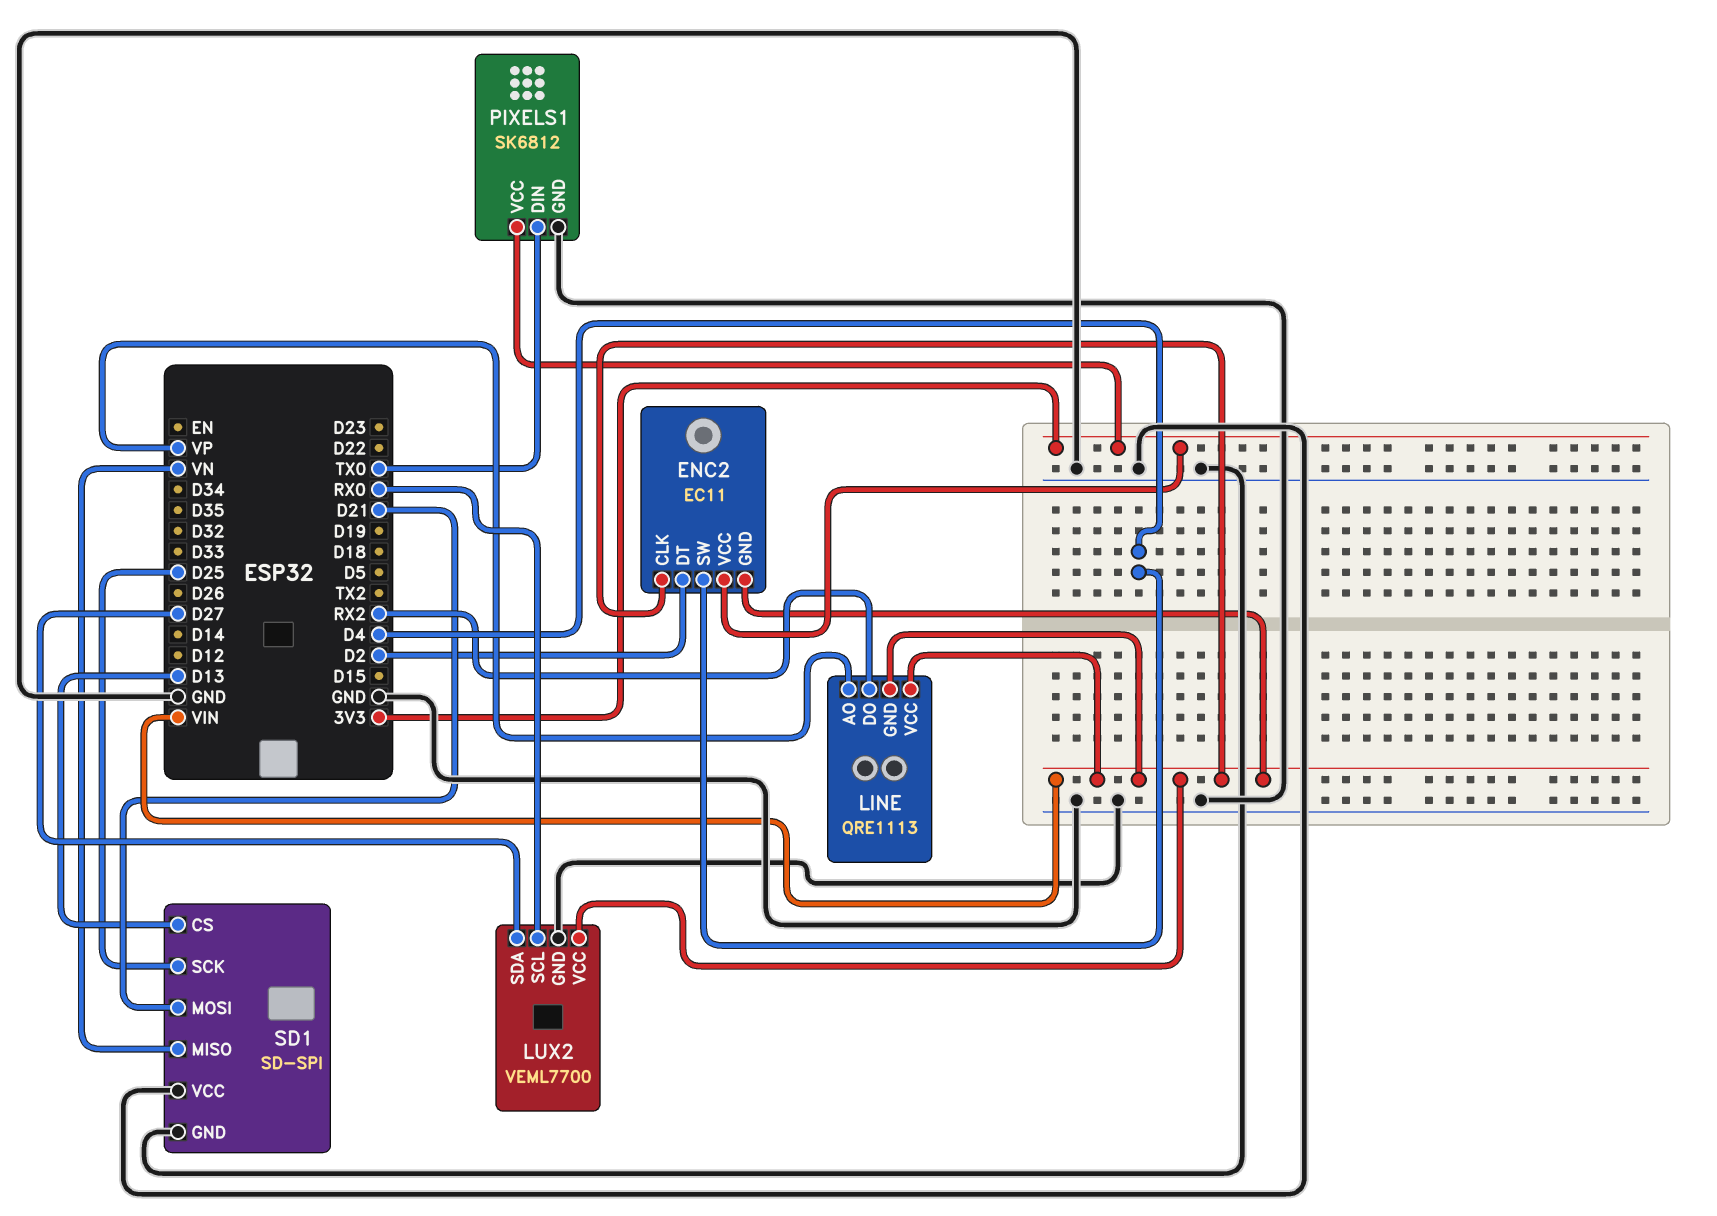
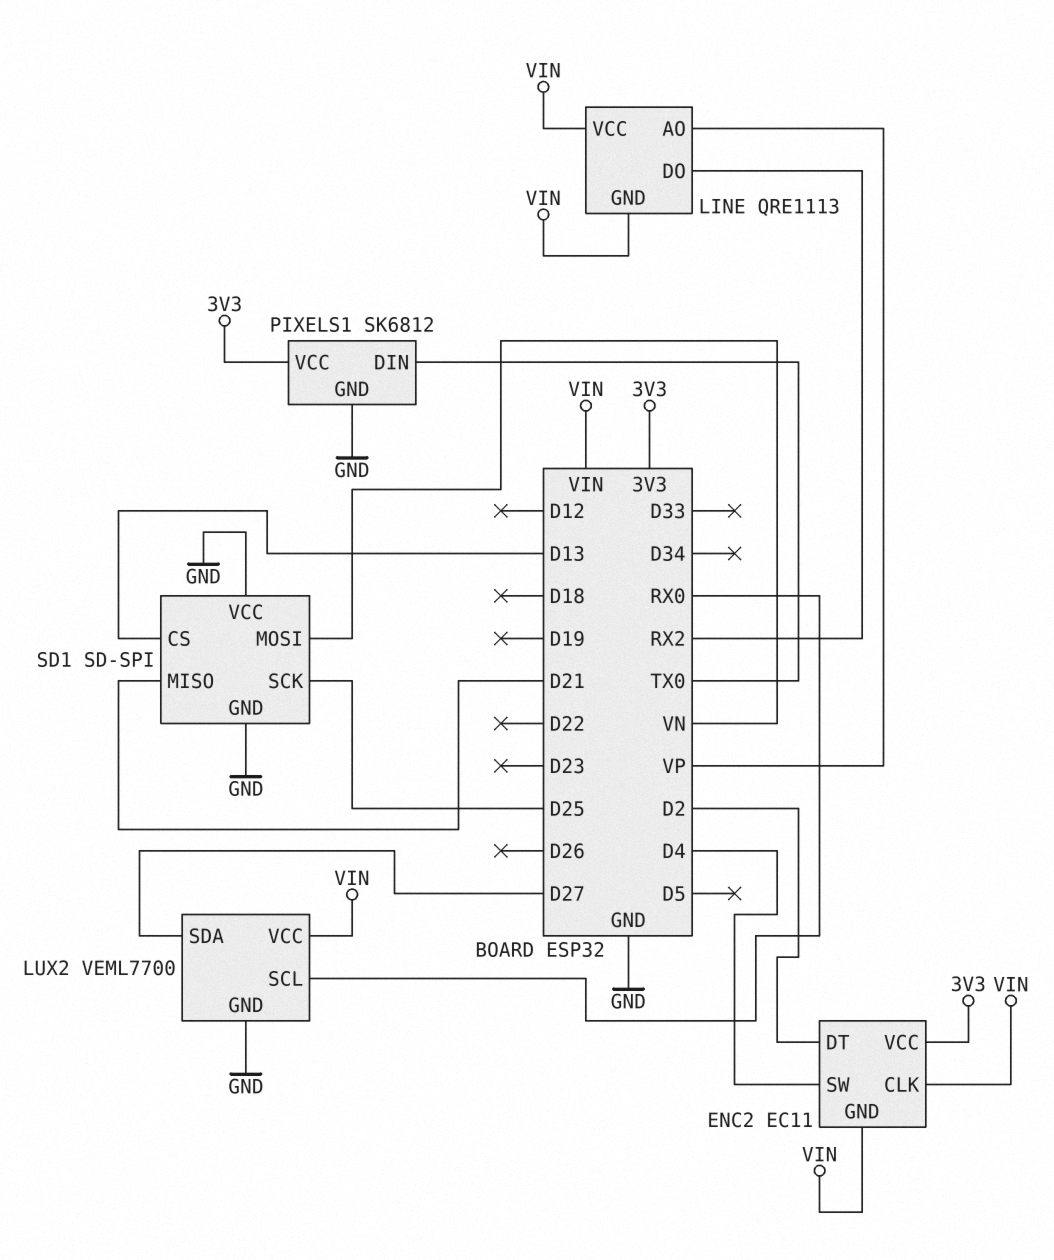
SD1 pin MISO: VN -> D21
SD1 pin MOSI: D21 -> VN

